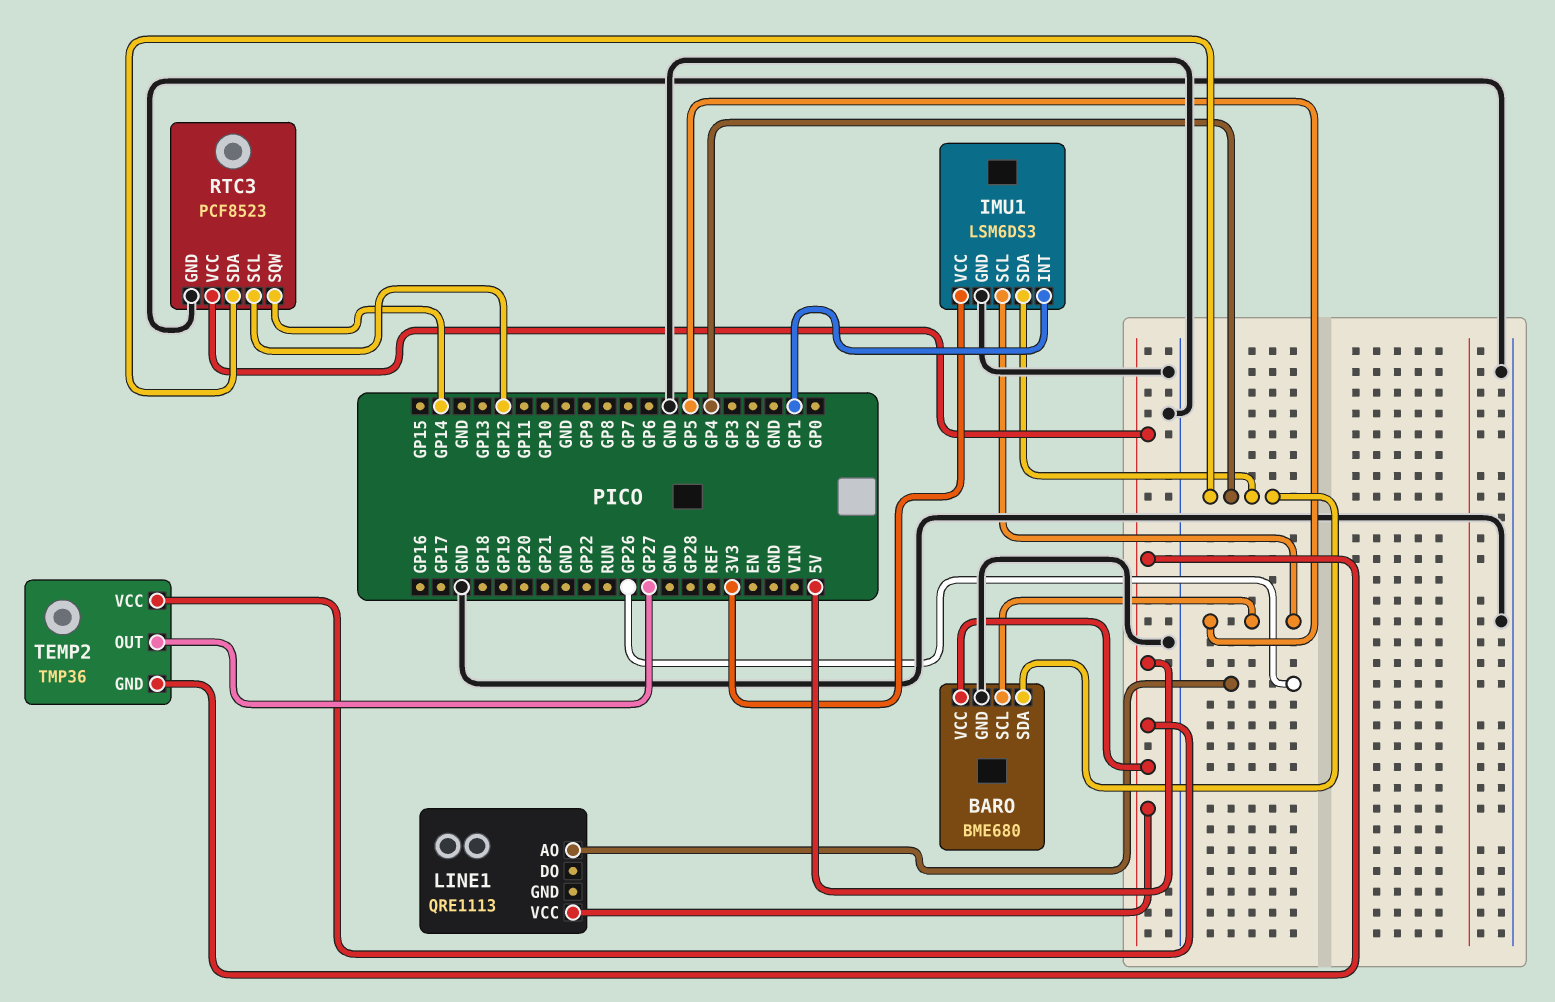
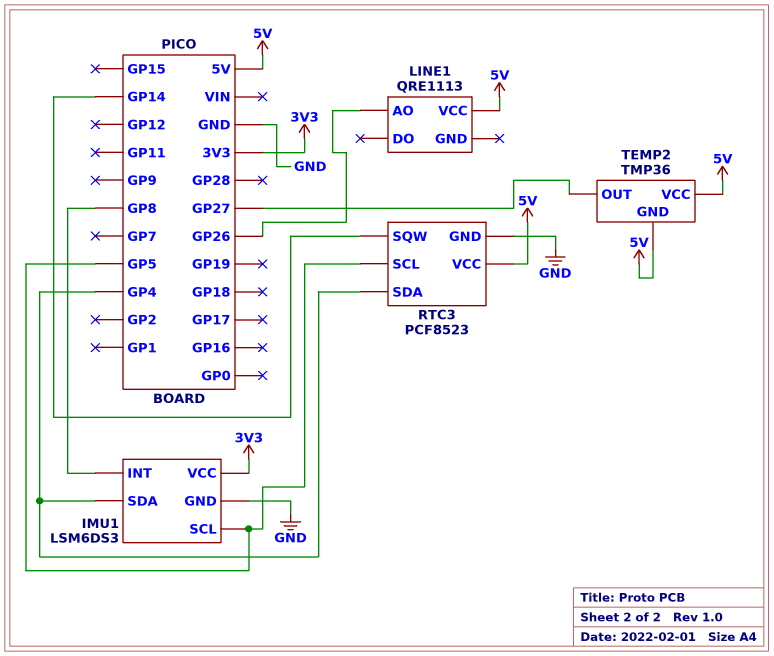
BARO: BME680 -> none
BARO pin GND: GND -> none
BARO pin SCL: GP5 -> none
BARO pin SDA: GP4 -> none
BARO pin VCC: 5V -> none
IMU1 pin INT: GP1 -> GP8
RTC3 pin SCL: GP12 -> GP5

